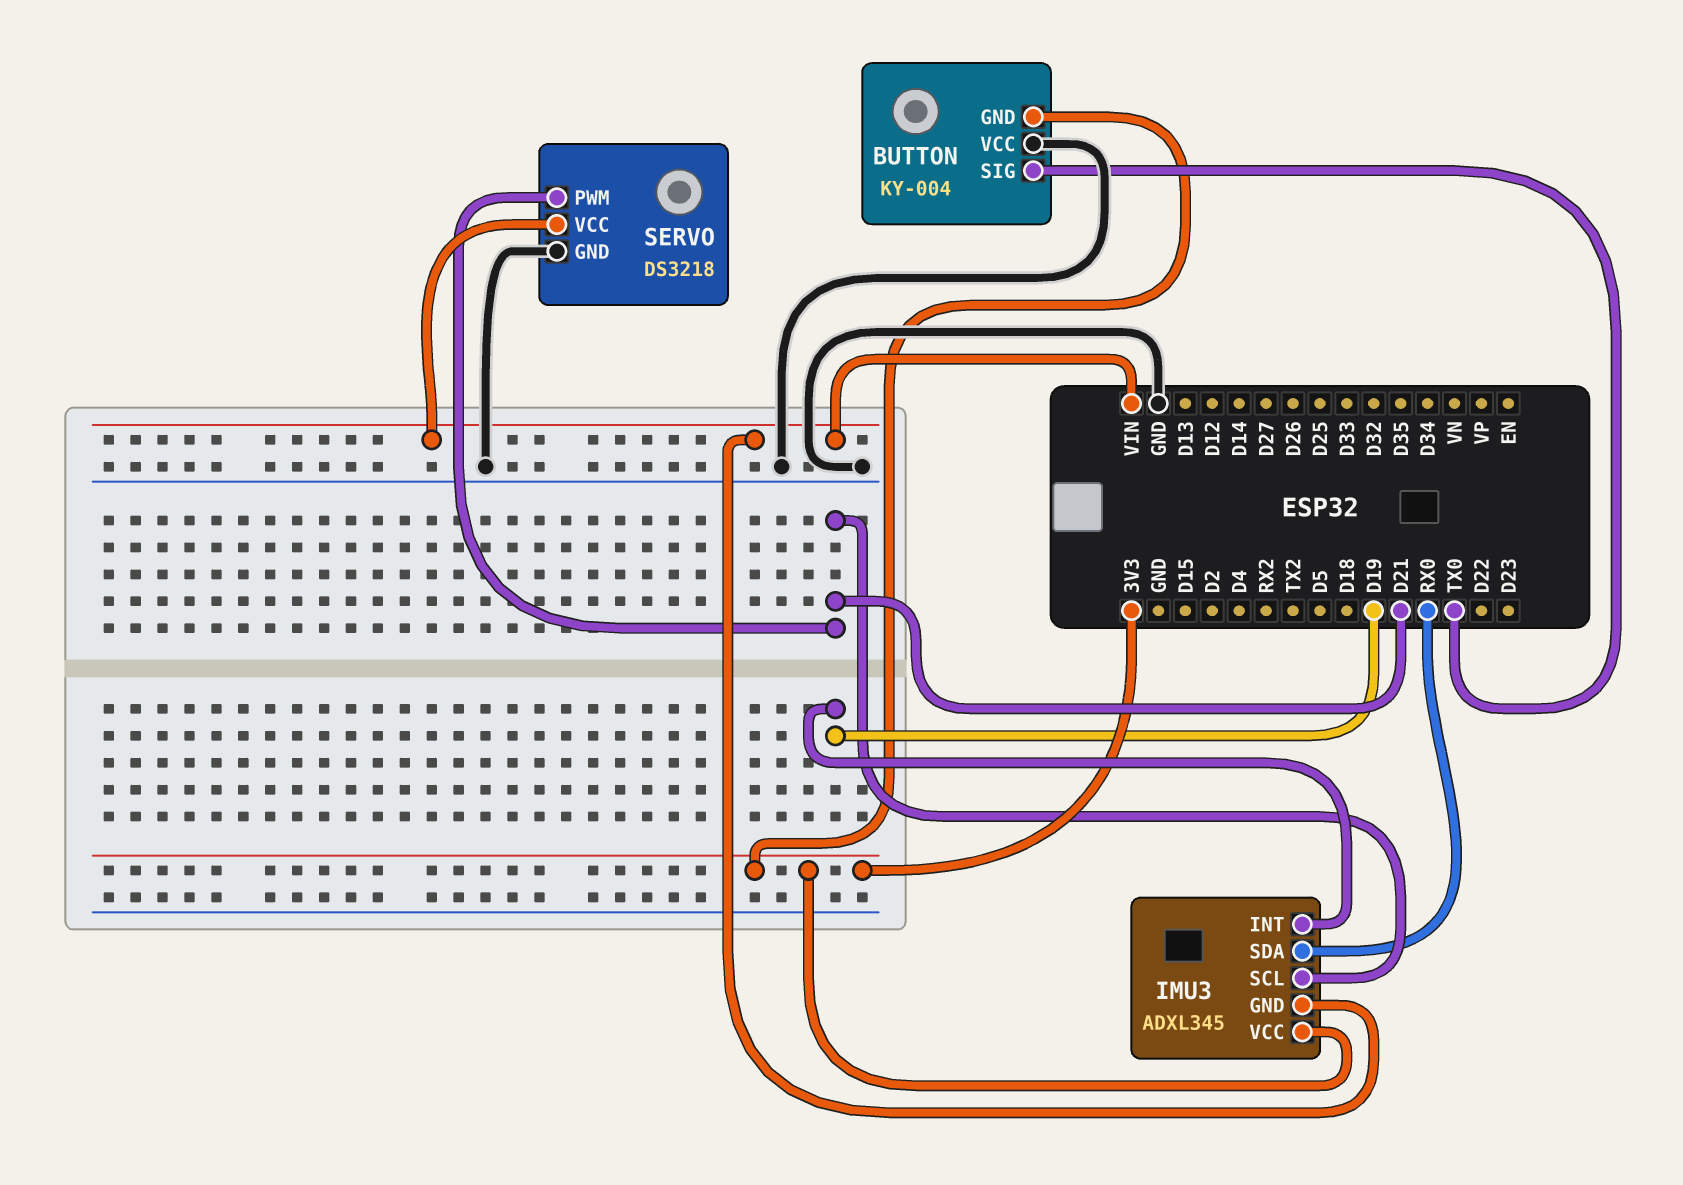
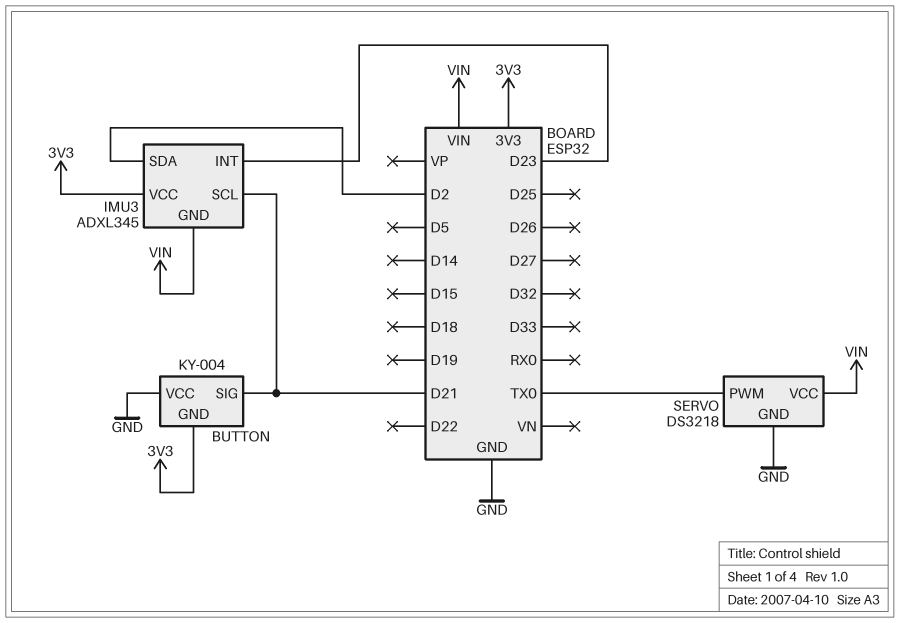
BUTTON pin SIG: TX0 -> D21
IMU3 pin INT: D19 -> D23
IMU3 pin SDA: RX0 -> D2
SERVO pin PWM: D21 -> TX0

